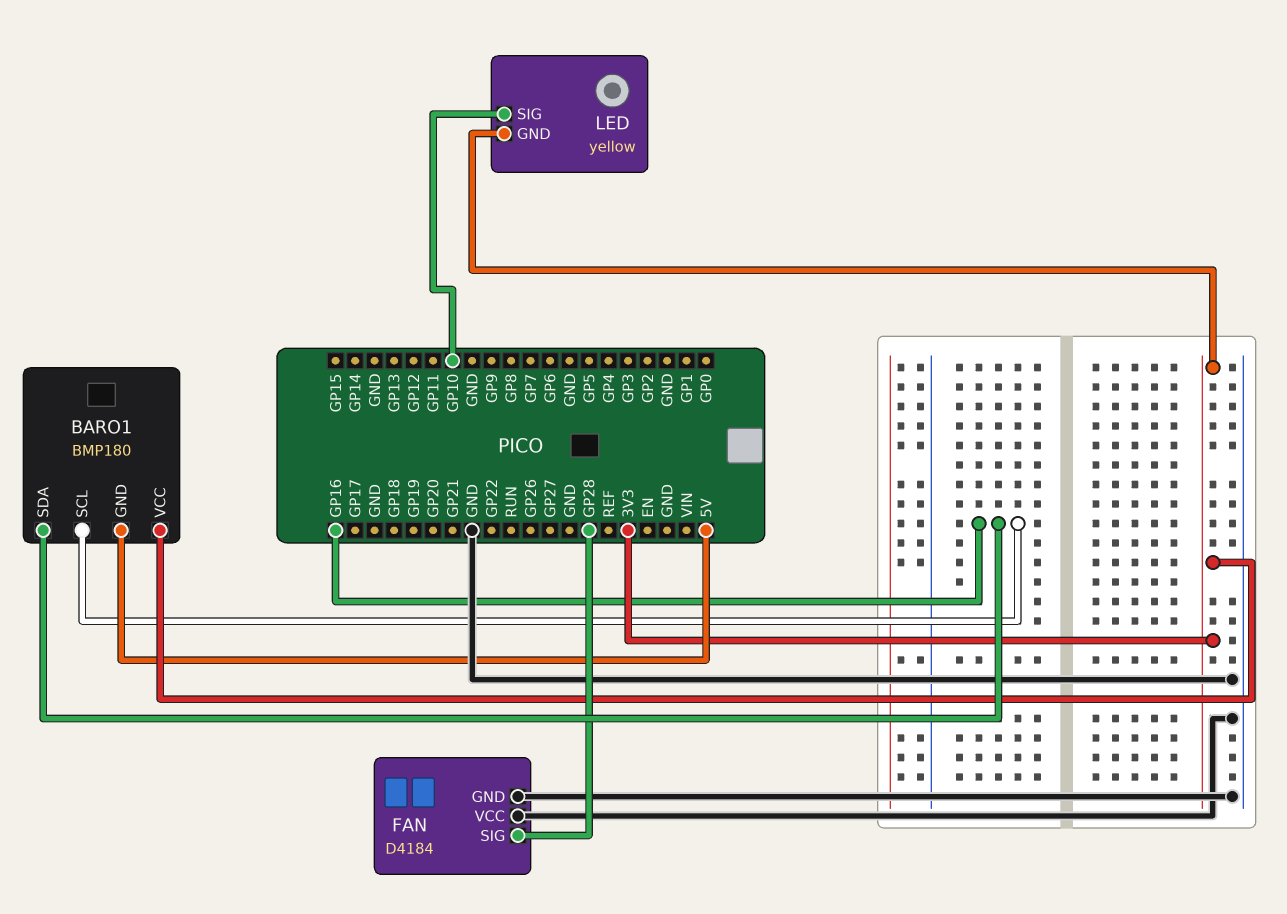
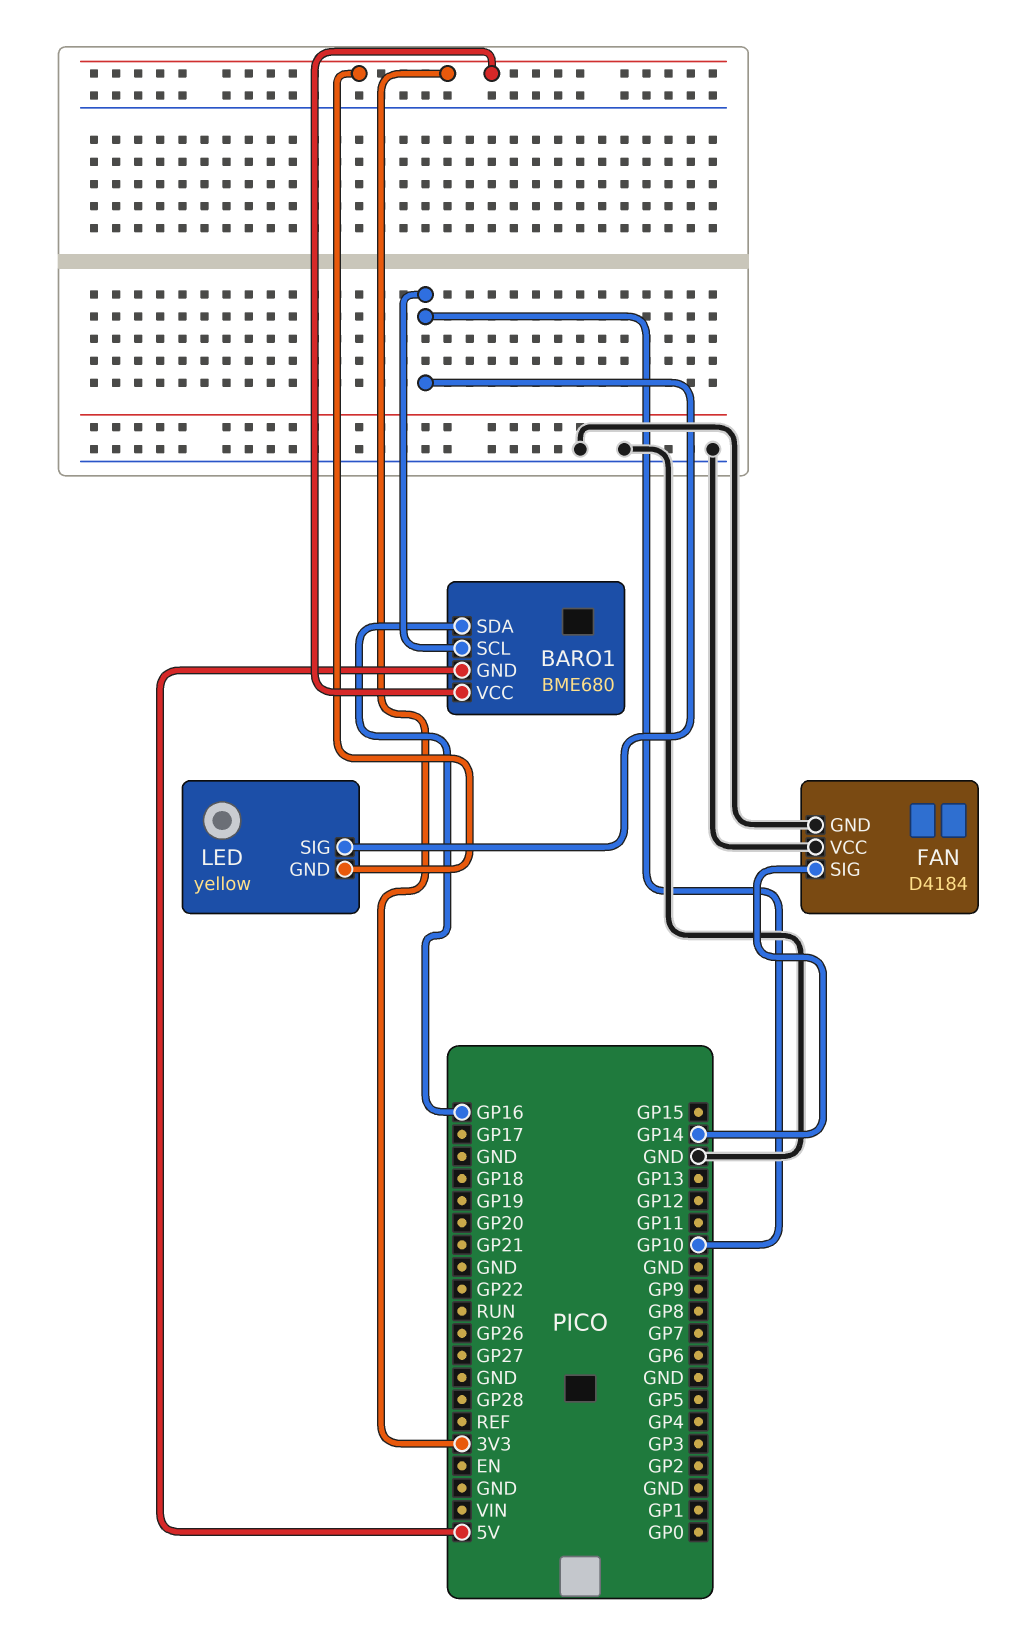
BARO1: BMP180 -> BME680
BARO1 pin SCL: GP16 -> GP10
FAN pin SIG: GP28 -> GP14

